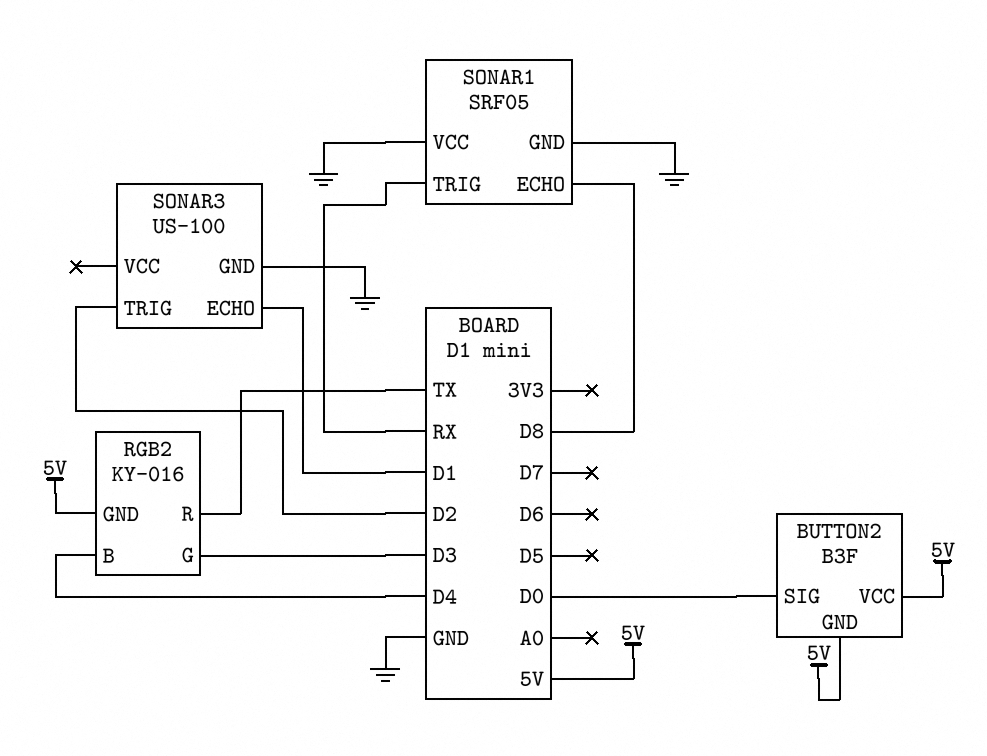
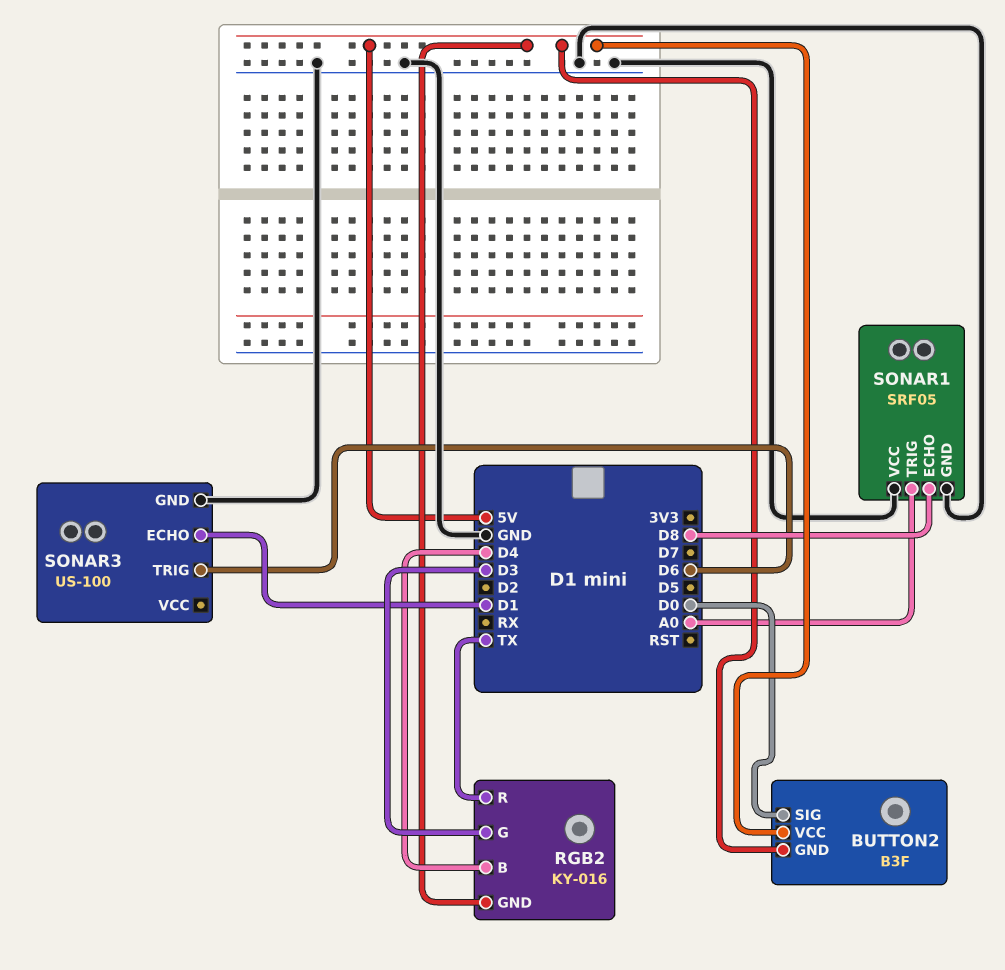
SONAR1 pin TRIG: RX -> A0
SONAR3 pin TRIG: D2 -> D6

